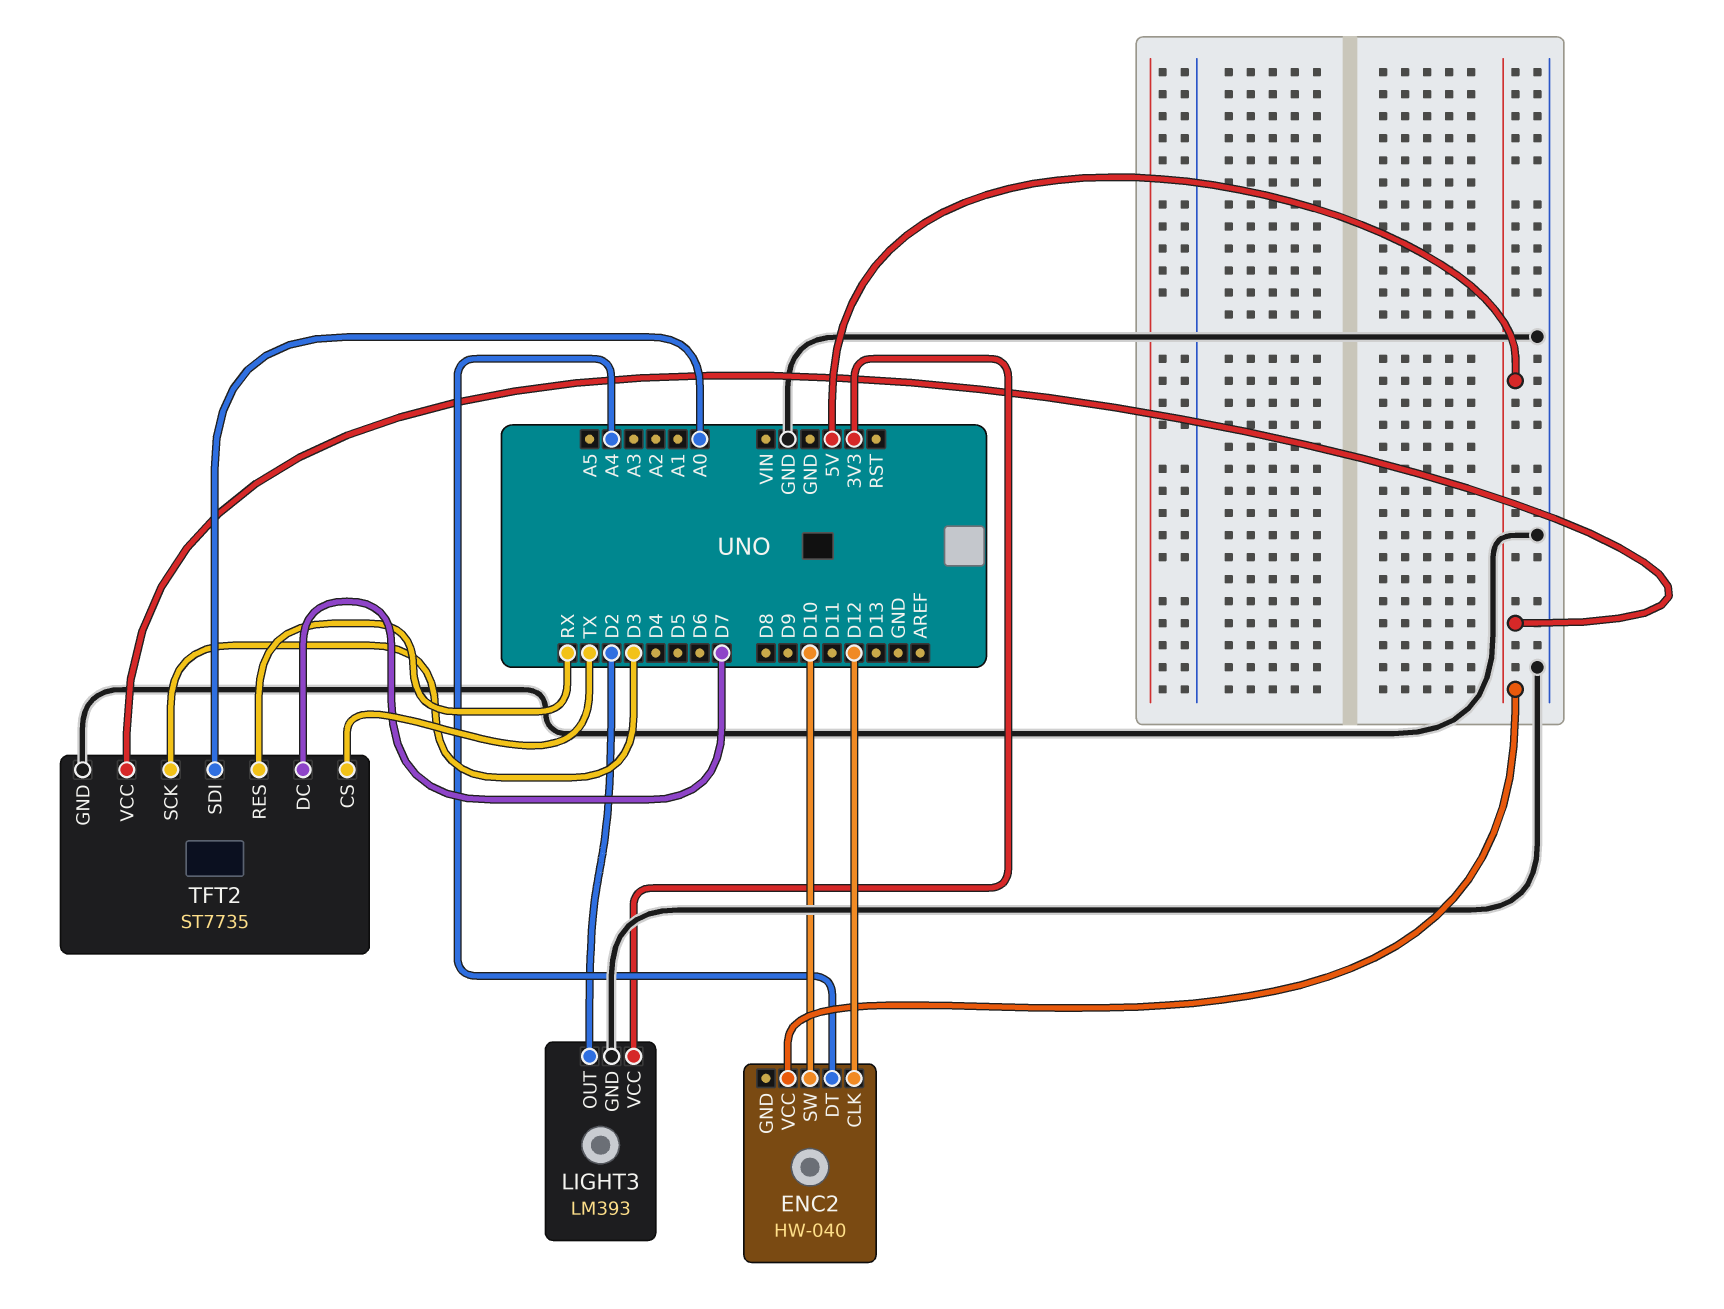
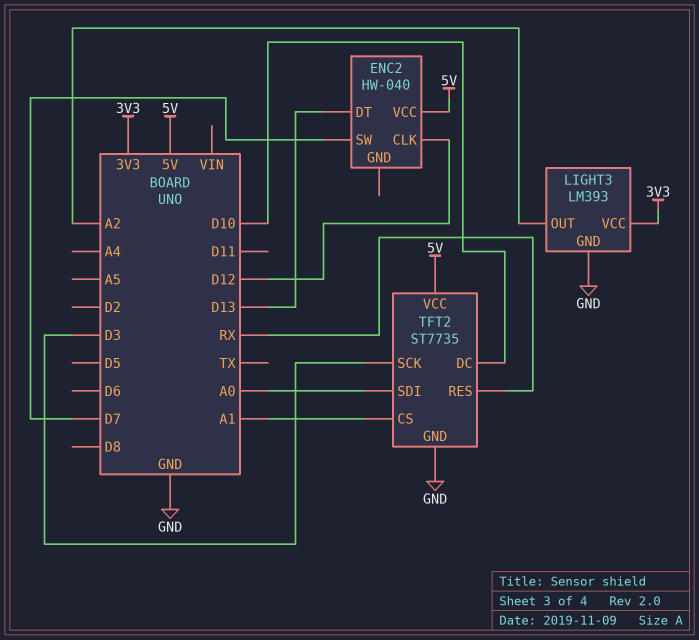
ENC2 pin DT: A4 -> D13
ENC2 pin SW: D10 -> D7
LIGHT3 pin OUT: D2 -> A2
TFT2 pin CS: TX -> A1
TFT2 pin DC: D7 -> D10

